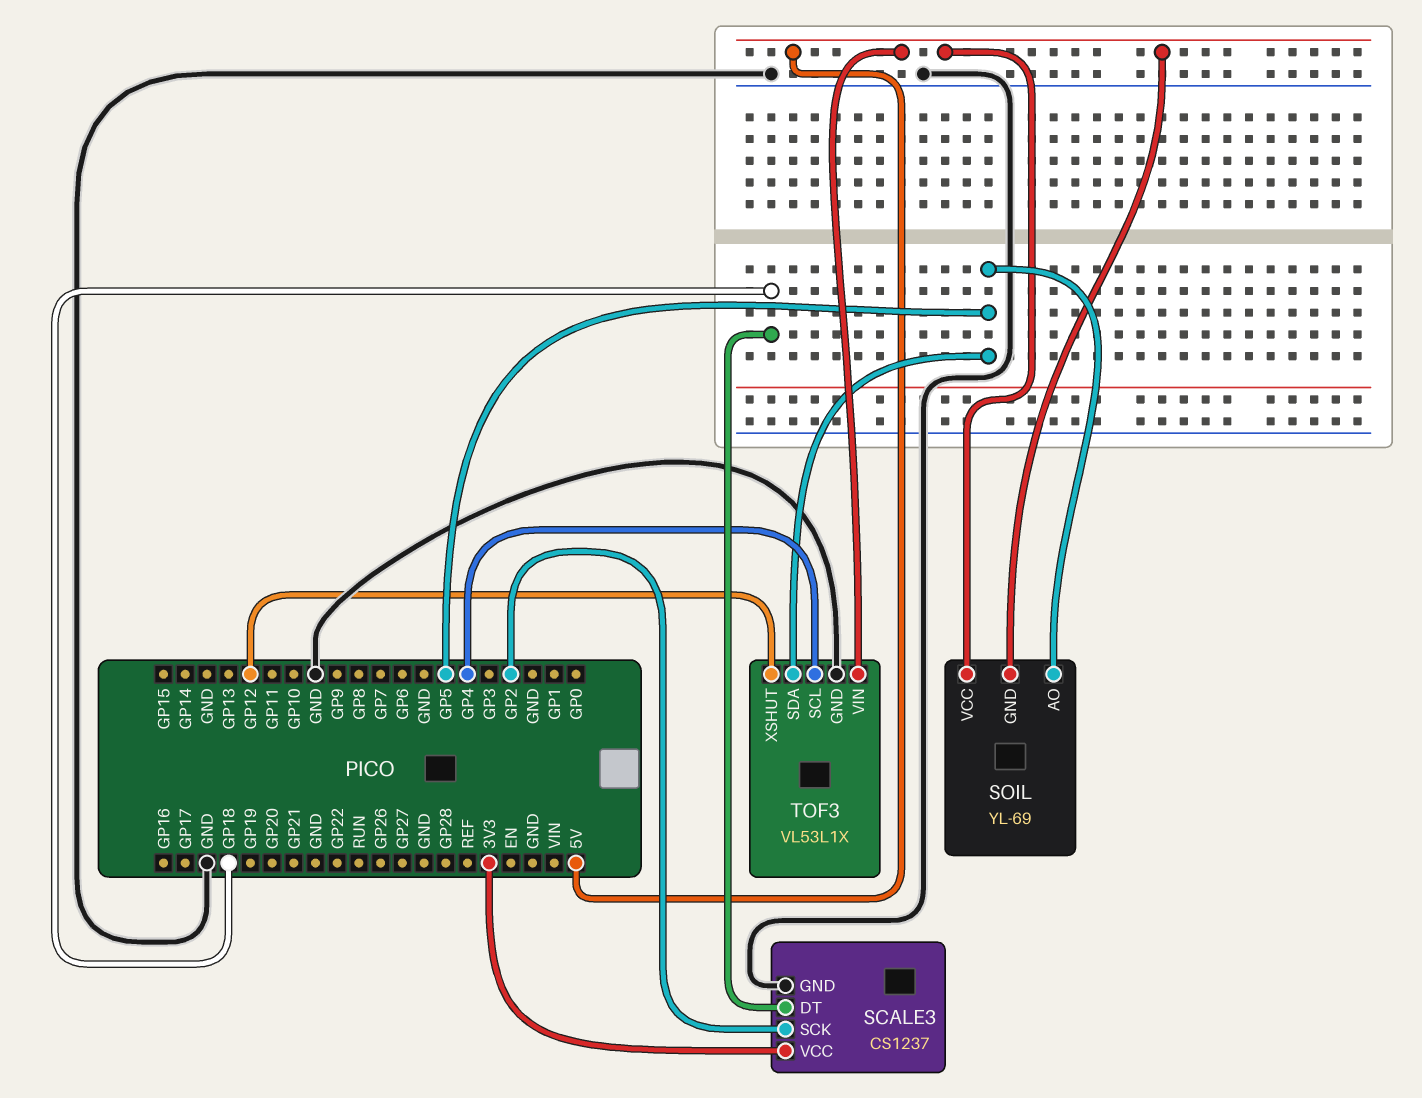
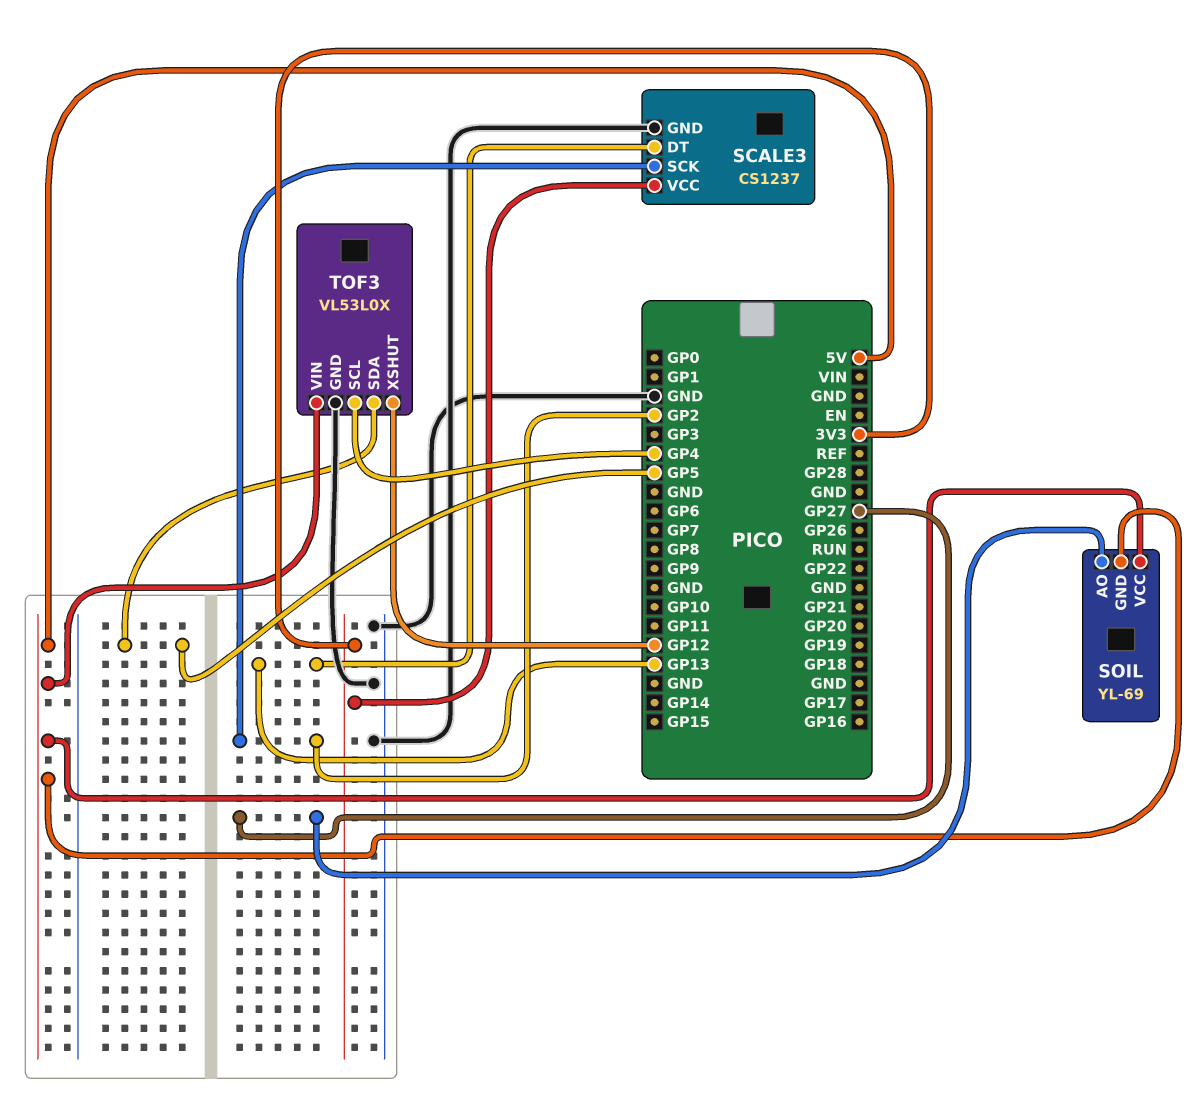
SCALE3 pin DT: GP18 -> GP13
SOIL pin AO: GP5 -> GP27
TOF3: VL53L1X -> VL53L0X

